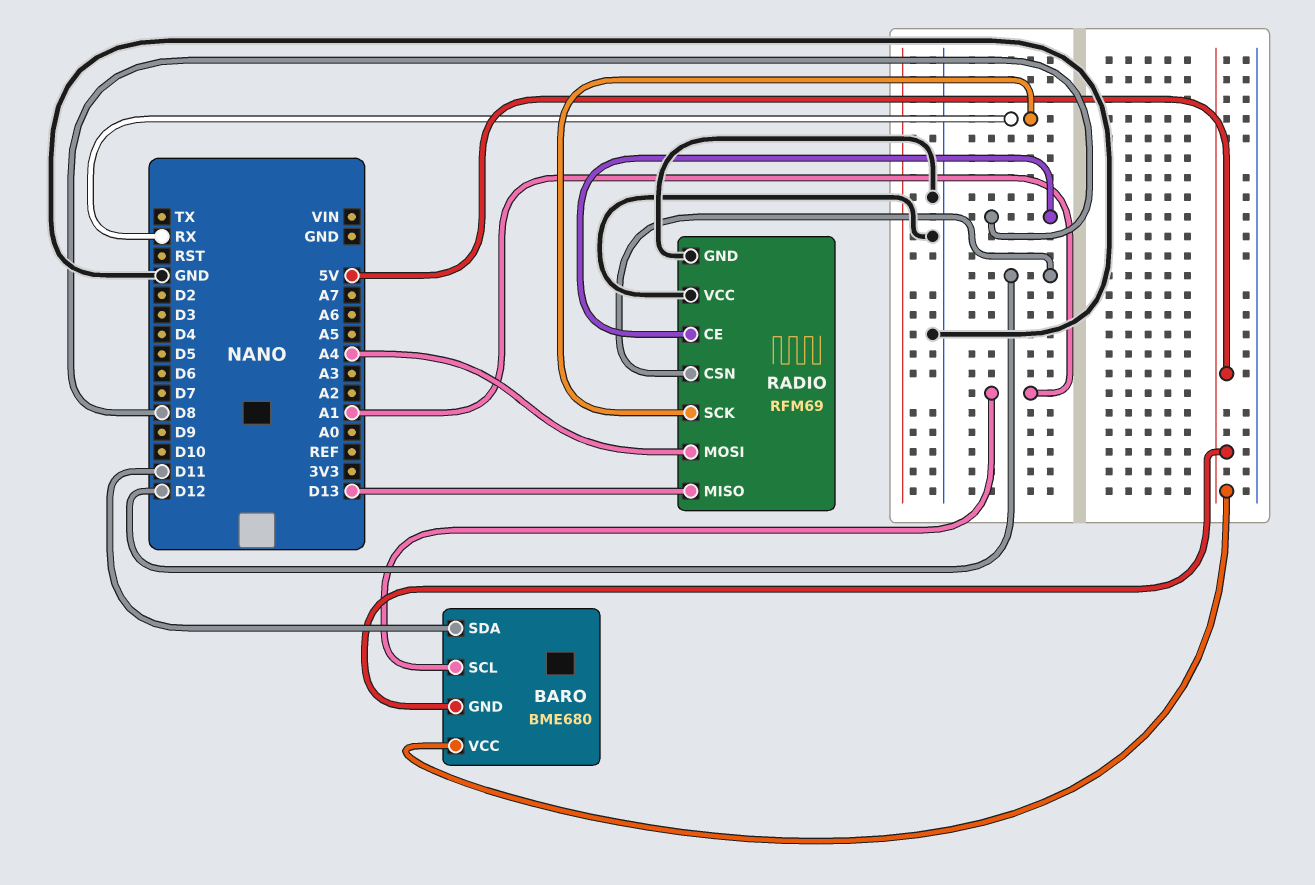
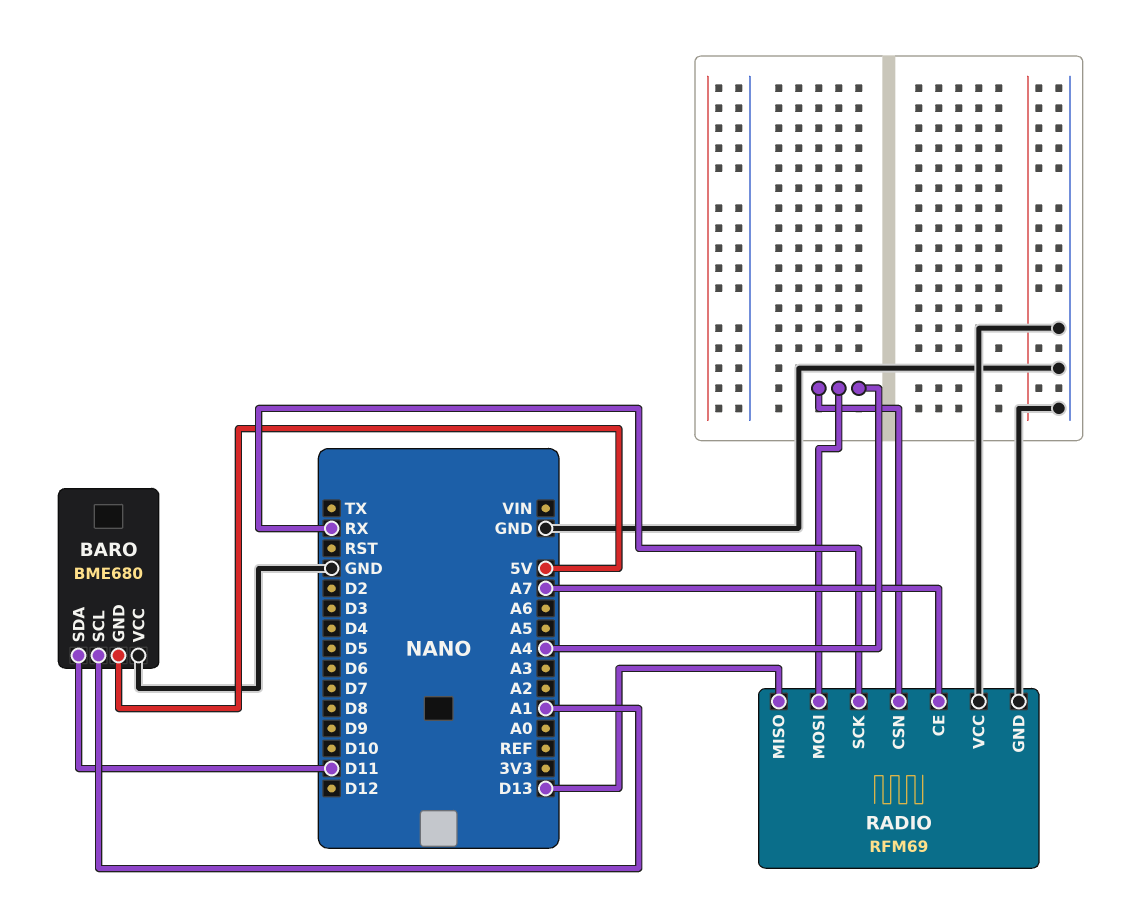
BARO pin VCC: 5V -> GND
RADIO pin CE: D8 -> A7
RADIO pin CSN: D12 -> A4

